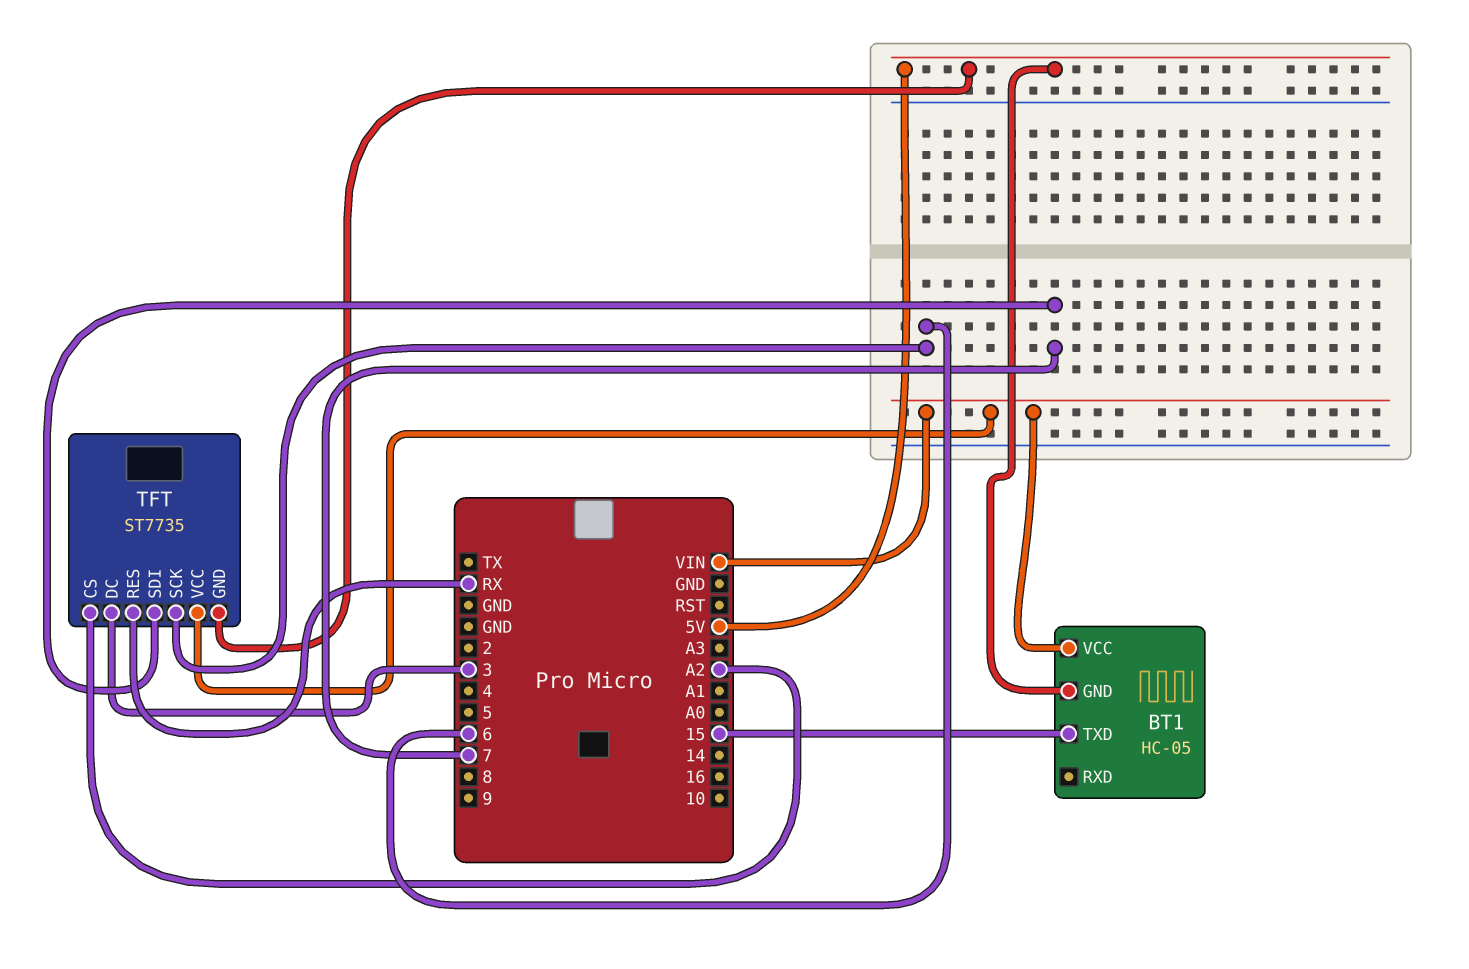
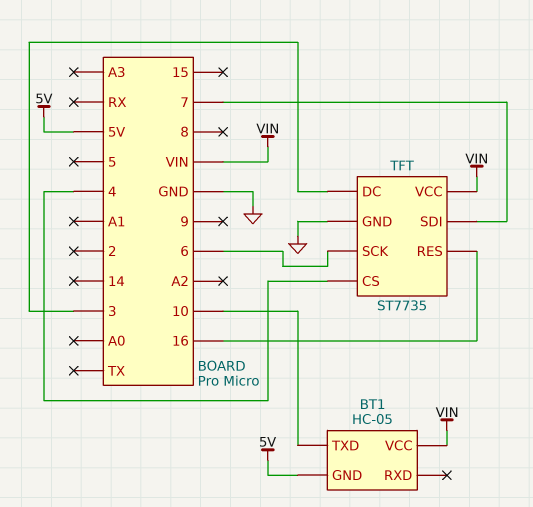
BT1 pin TXD: 15 -> 10
TFT pin CS: A2 -> 4
TFT pin GND: 5V -> GND
TFT pin RES: RX -> 16

